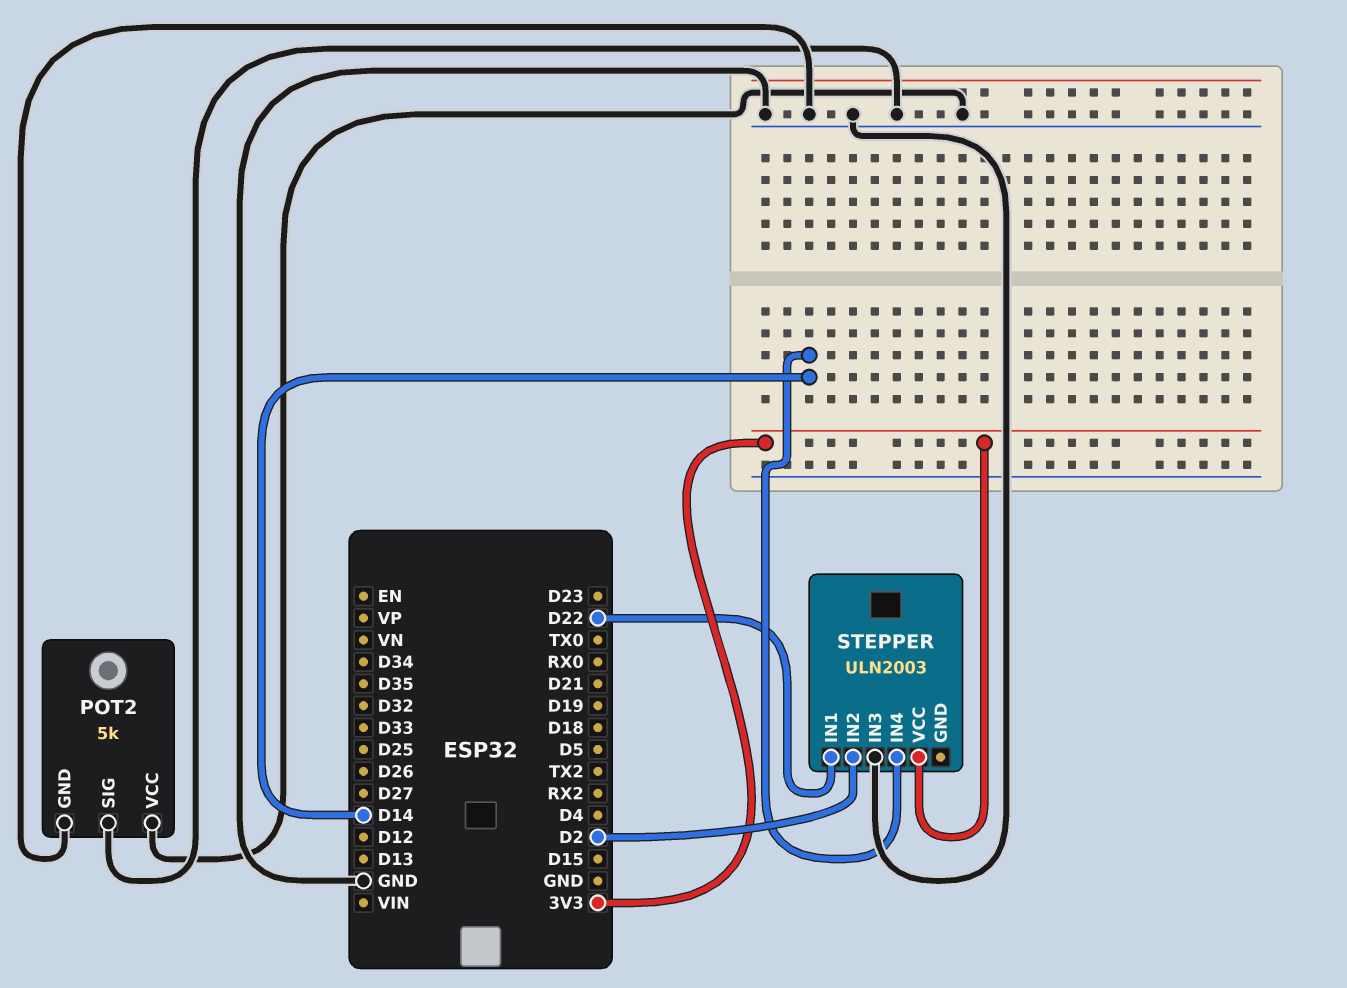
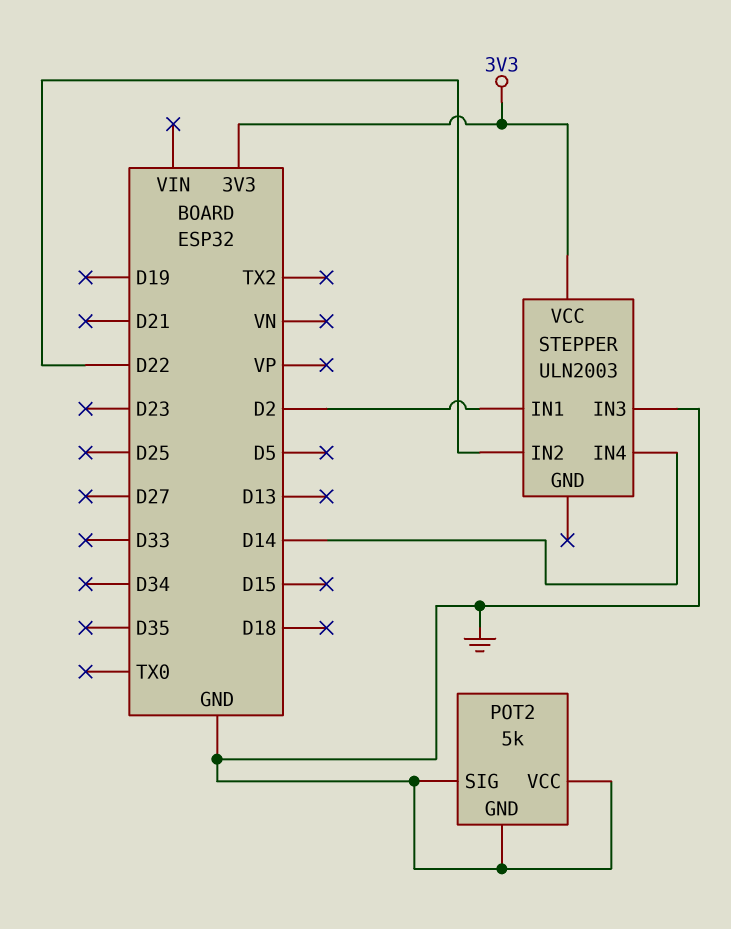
STEPPER pin IN1: D22 -> D2
STEPPER pin IN2: D2 -> D22

